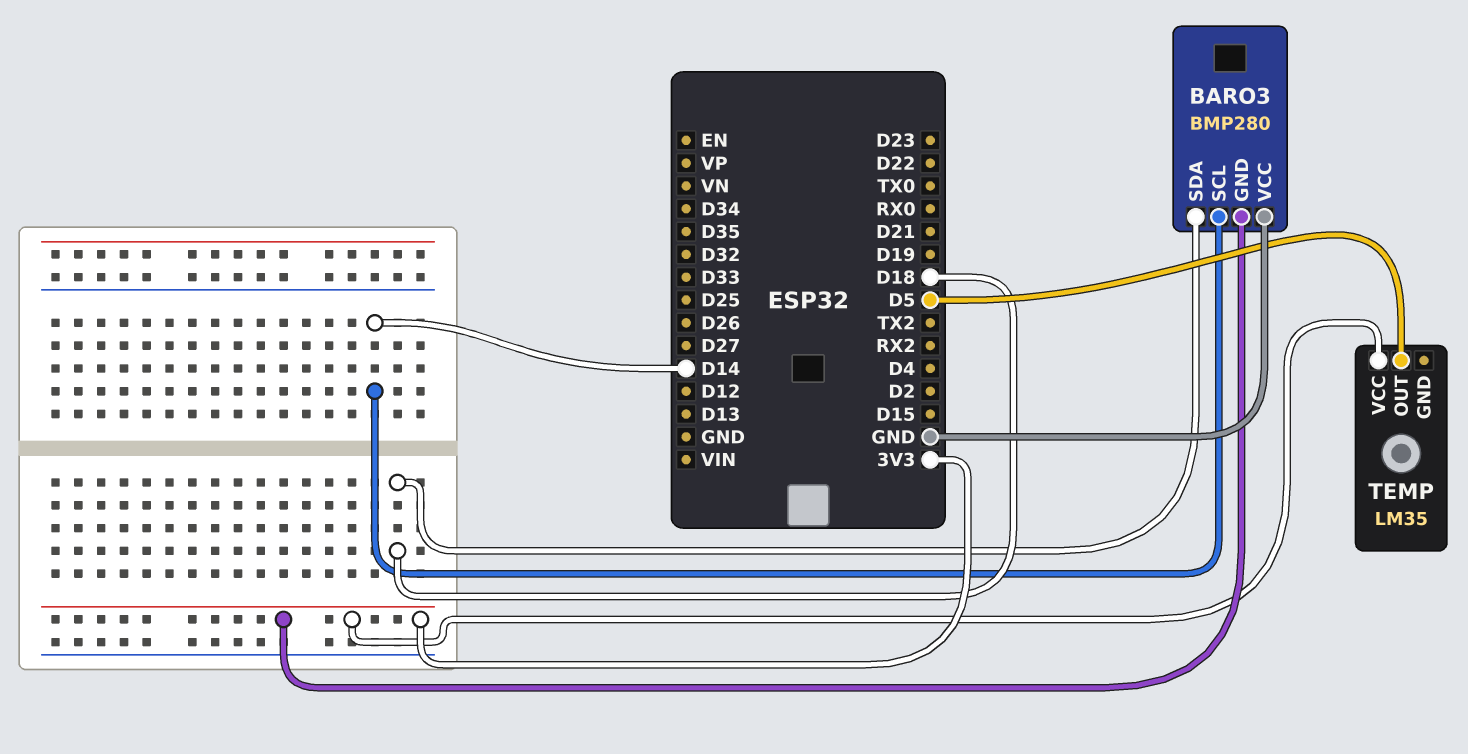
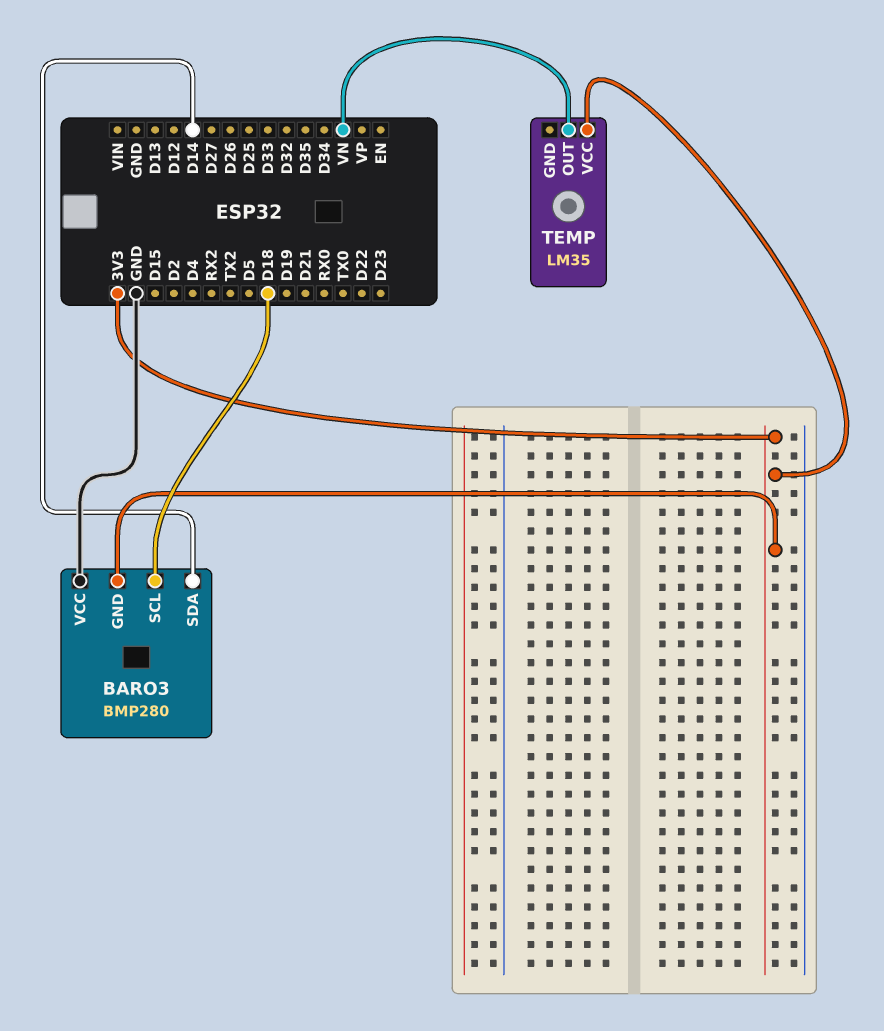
BARO3 pin SCL: D14 -> D18
BARO3 pin SDA: D18 -> D14
TEMP pin OUT: D5 -> VN

